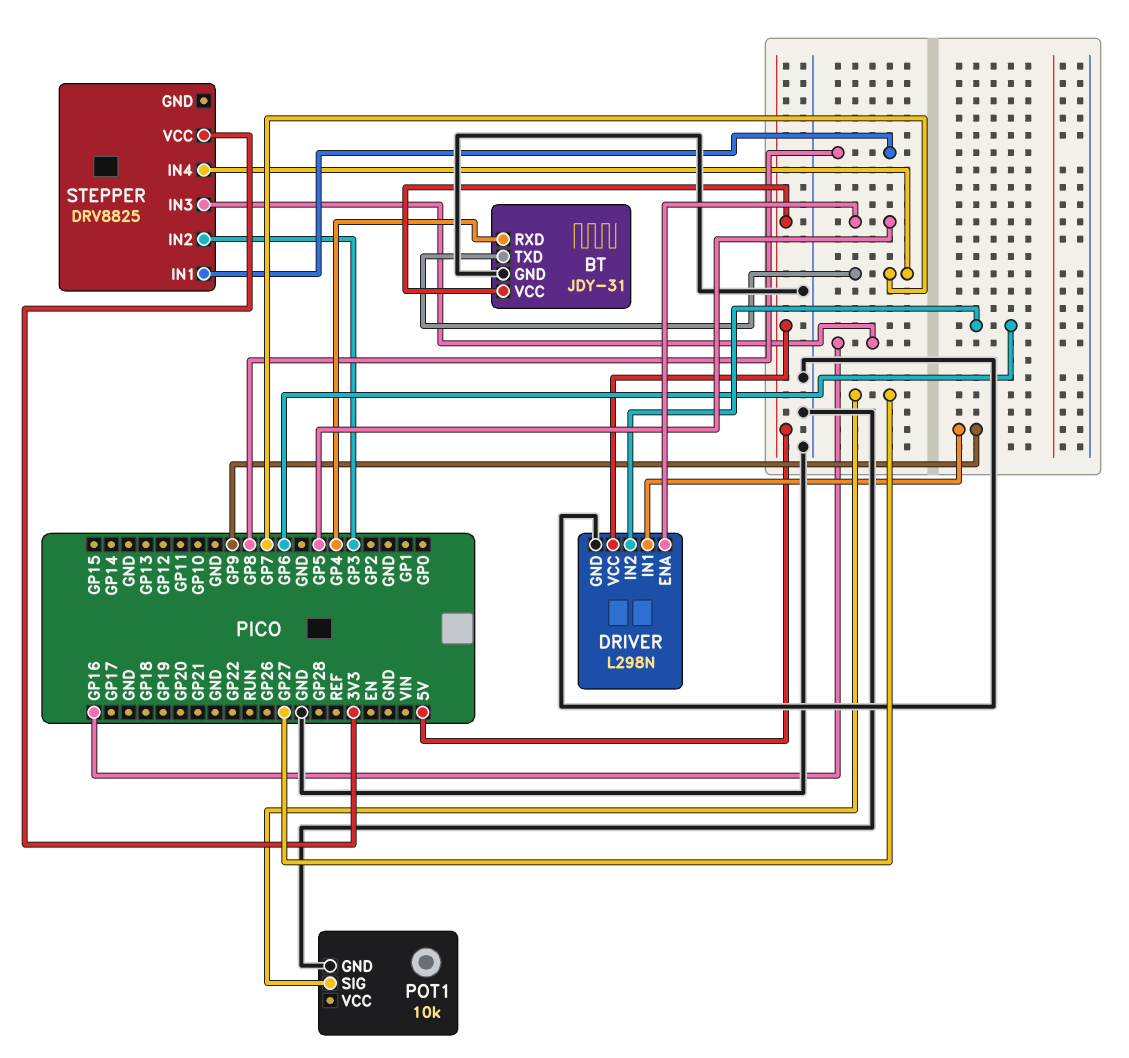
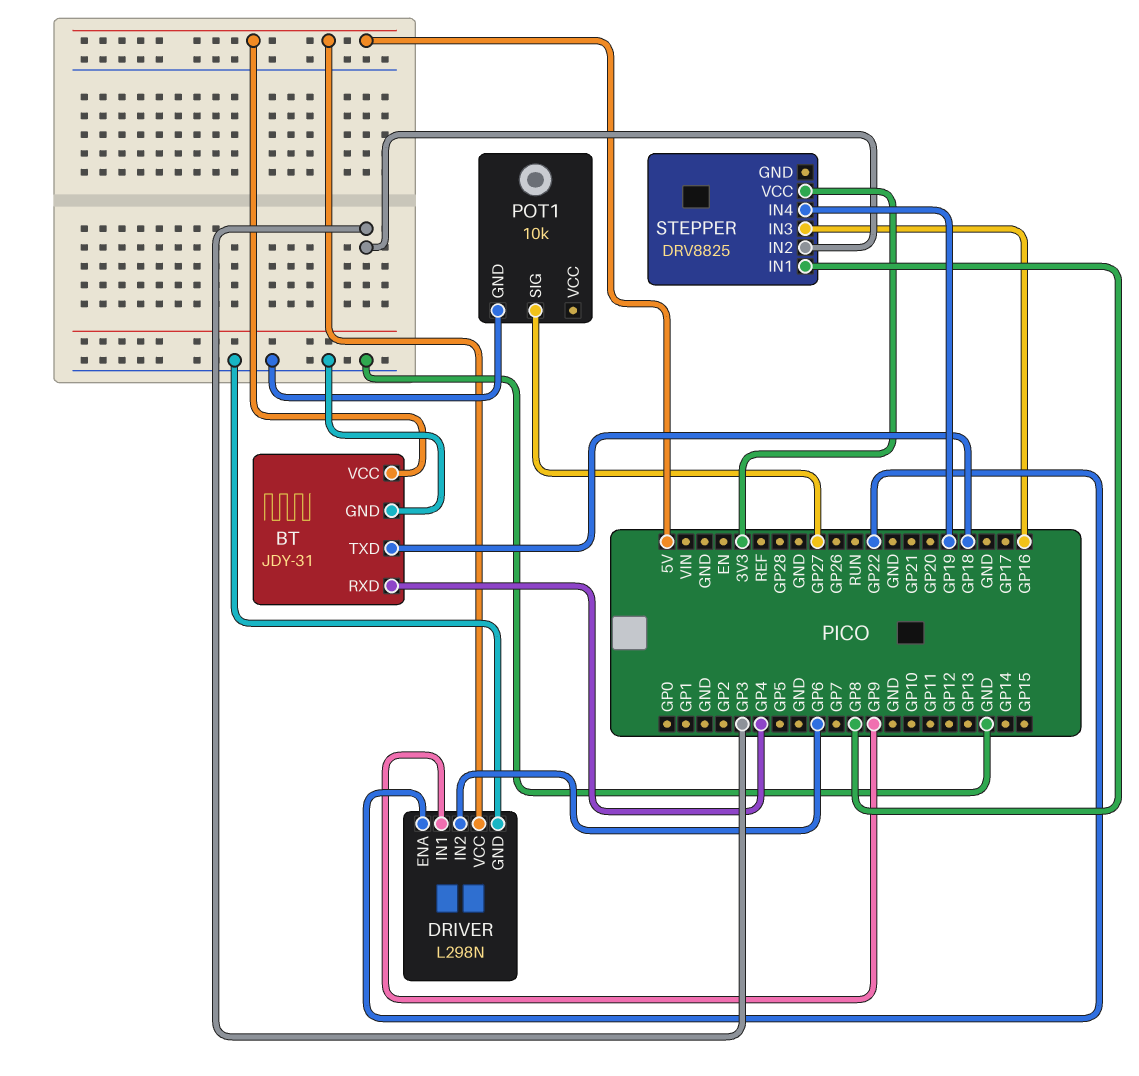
BT pin TXD: GP7 -> GP18
DRIVER pin ENA: GP5 -> GP22
STEPPER pin IN4: GP7 -> GP19

